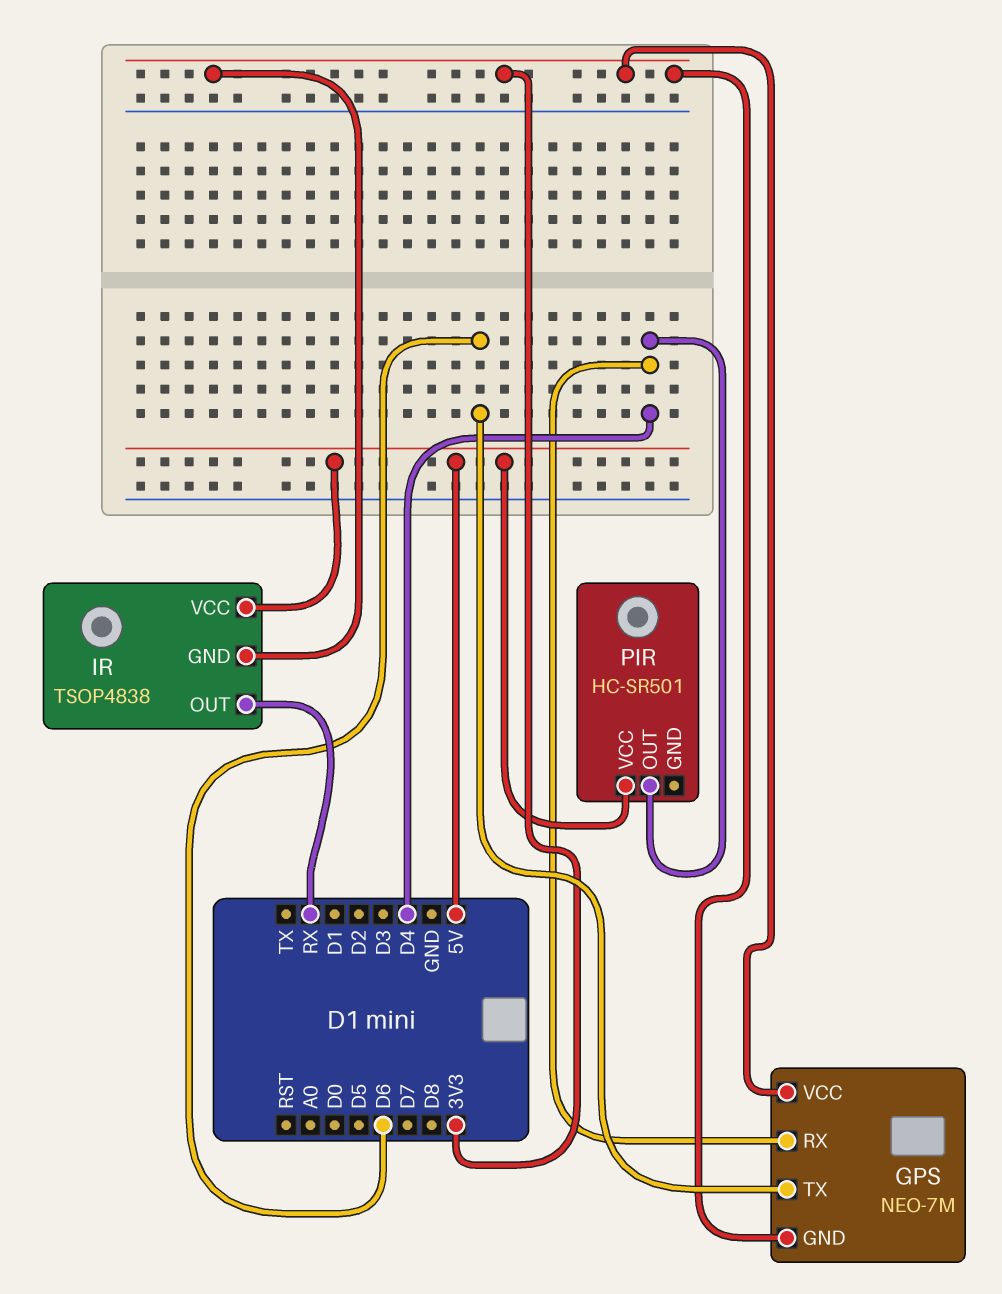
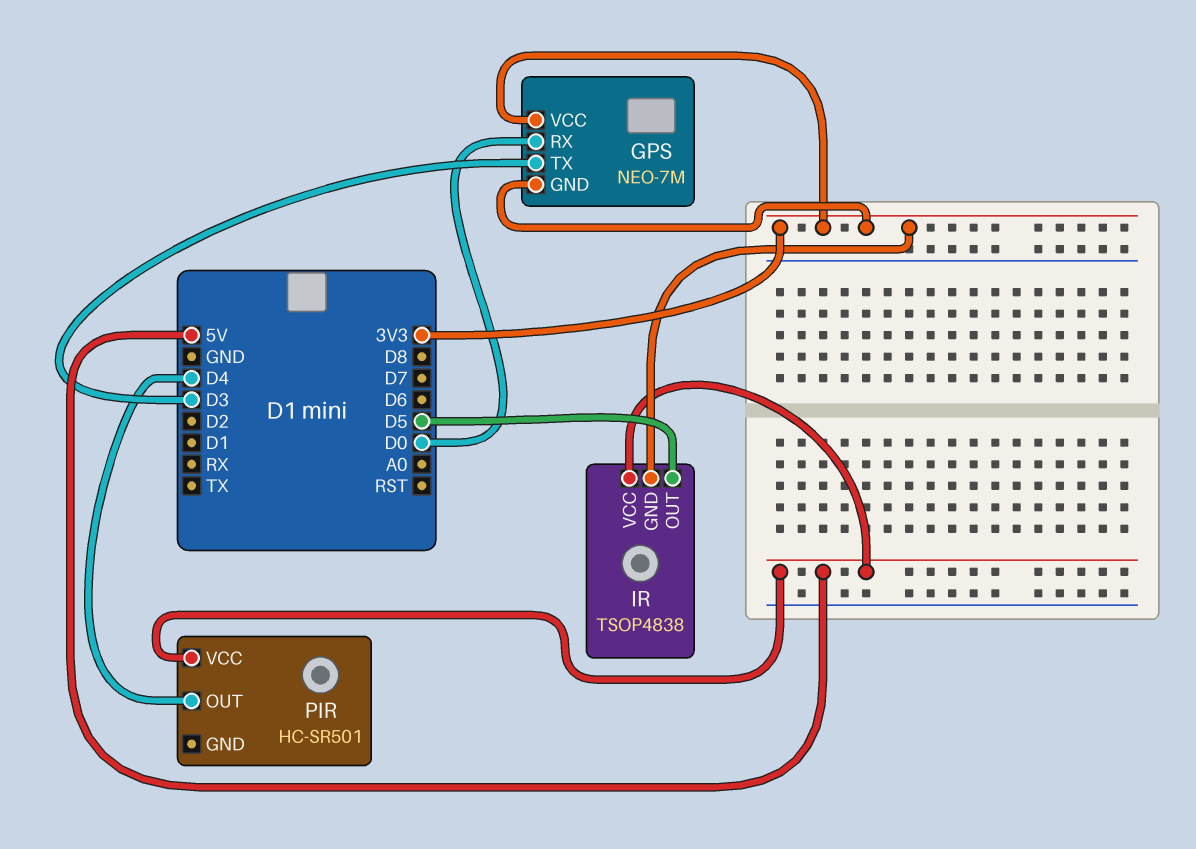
GPS pin RX: D4 -> D0
GPS pin TX: D6 -> D3
IR pin OUT: RX -> D5

